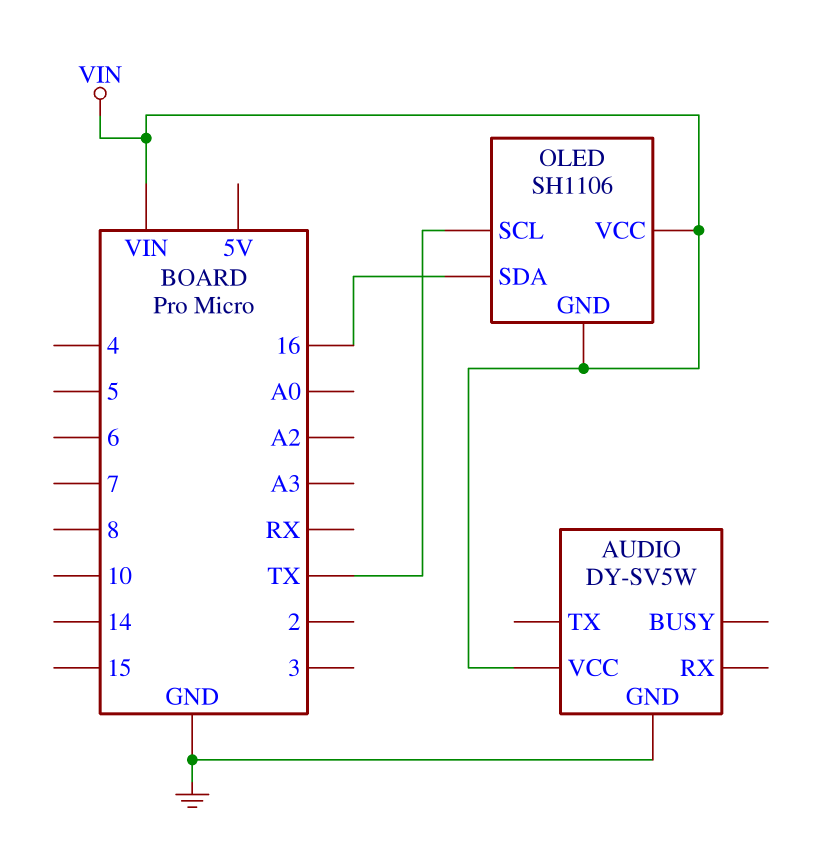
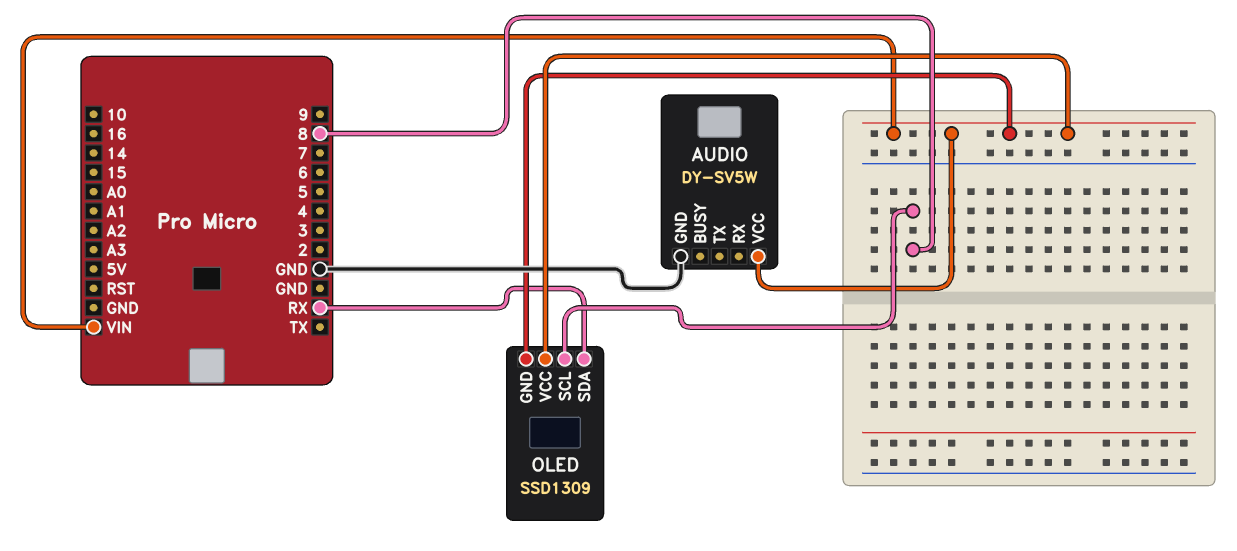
OLED: SH1106 -> SSD1309
OLED pin SCL: TX -> 8
OLED pin SDA: 16 -> RX

